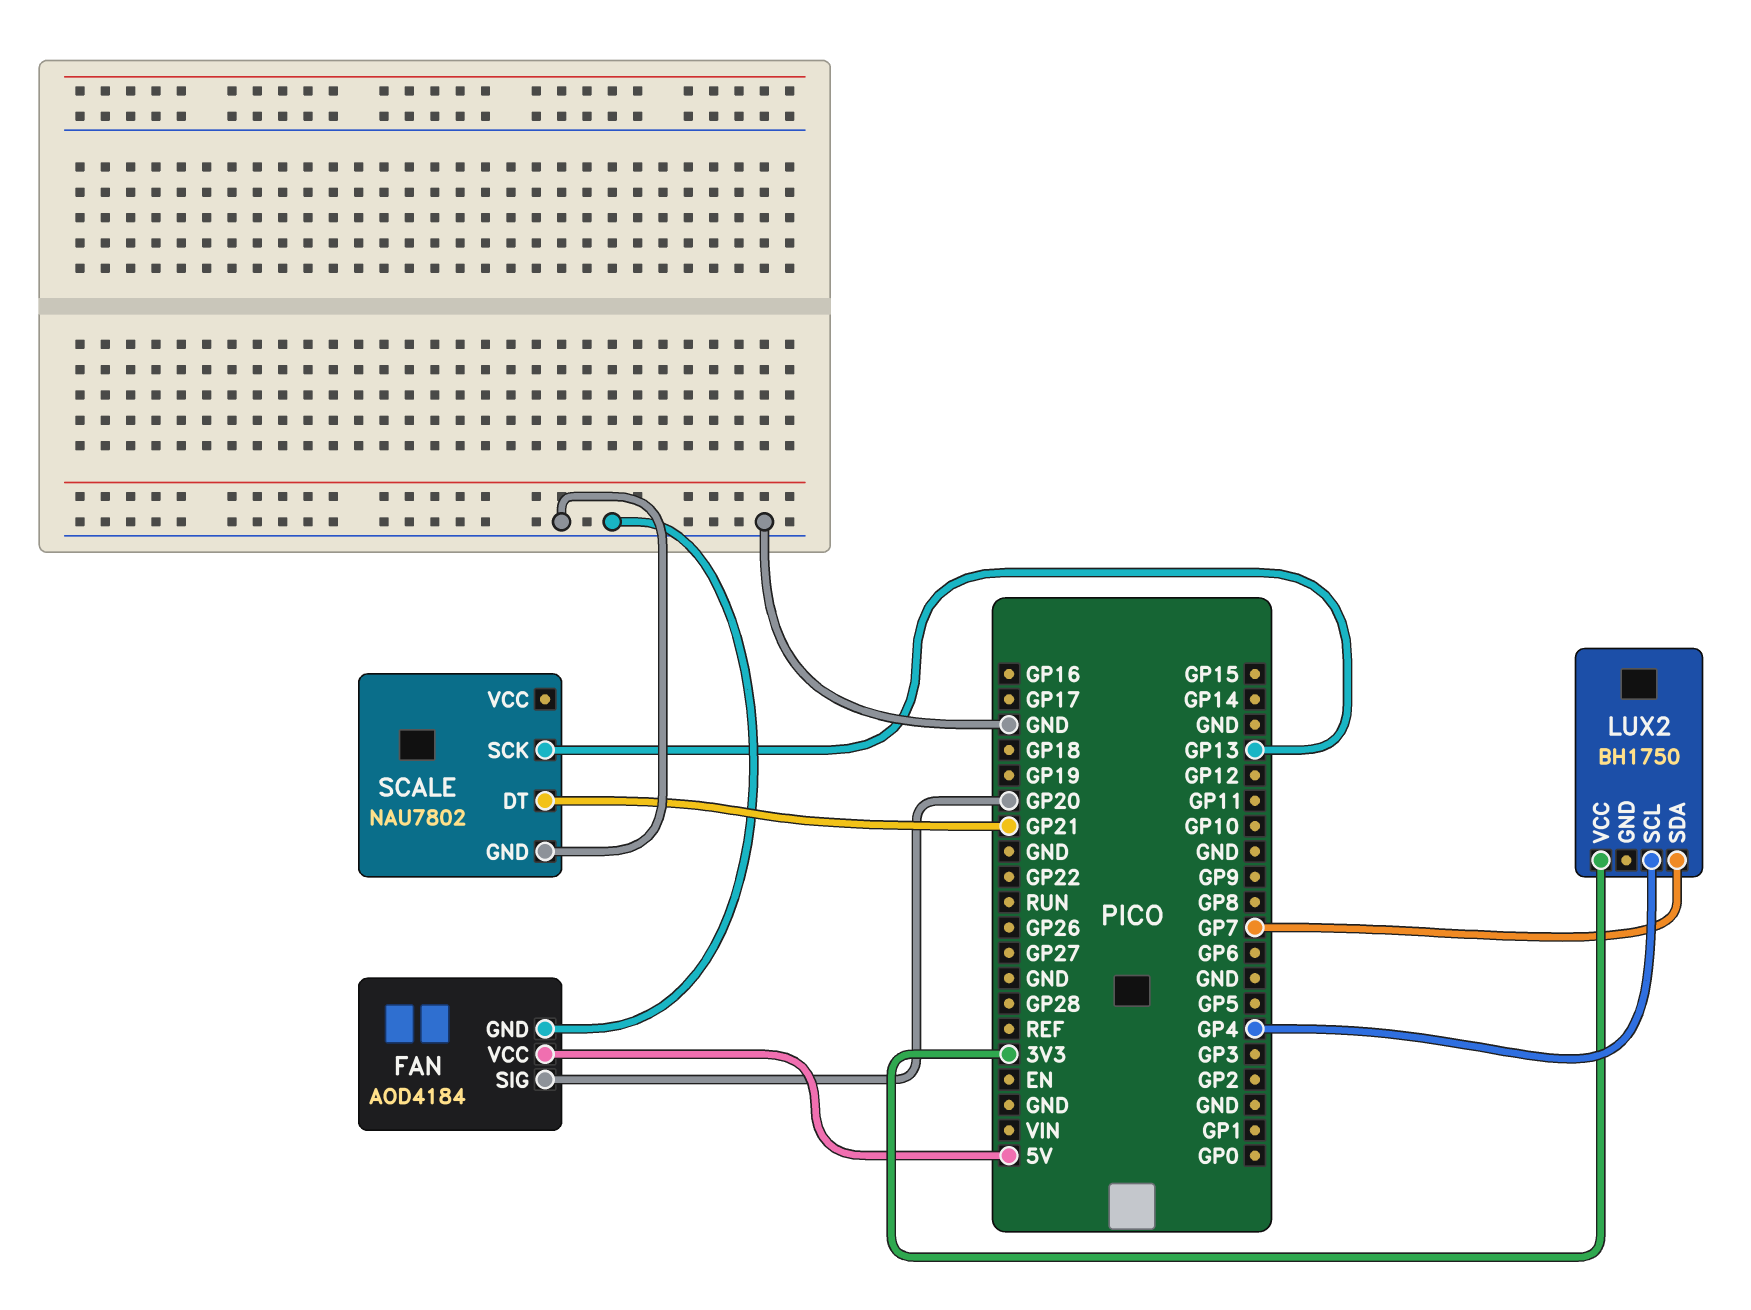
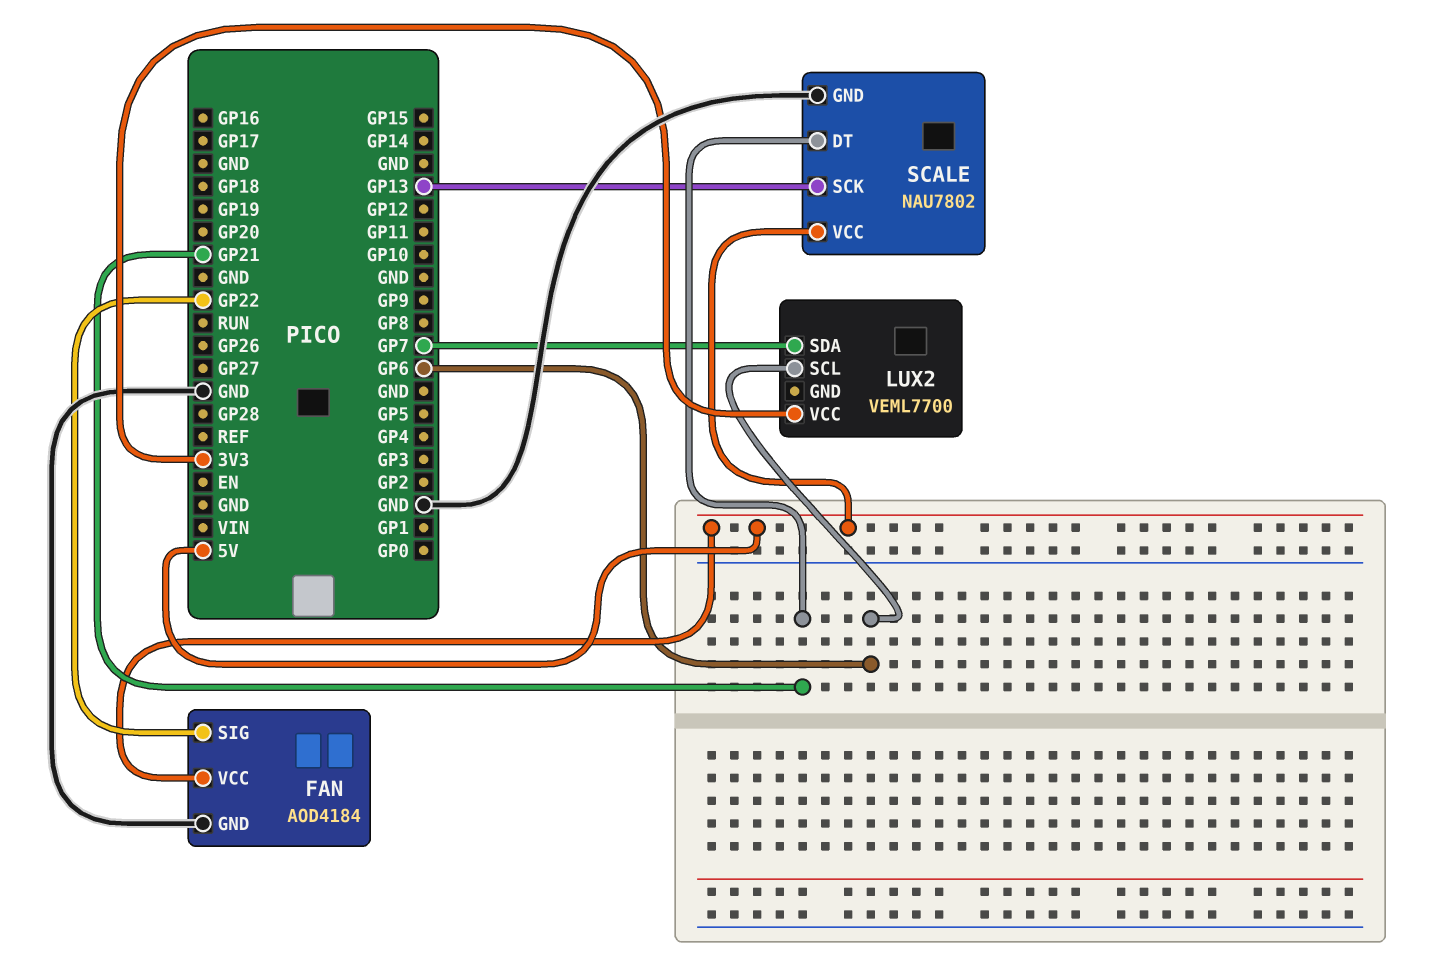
FAN pin SIG: GP20 -> GP22
LUX2: BH1750 -> VEML7700
LUX2 pin SCL: GP4 -> GP6
SCALE pin VCC: none -> 5V

